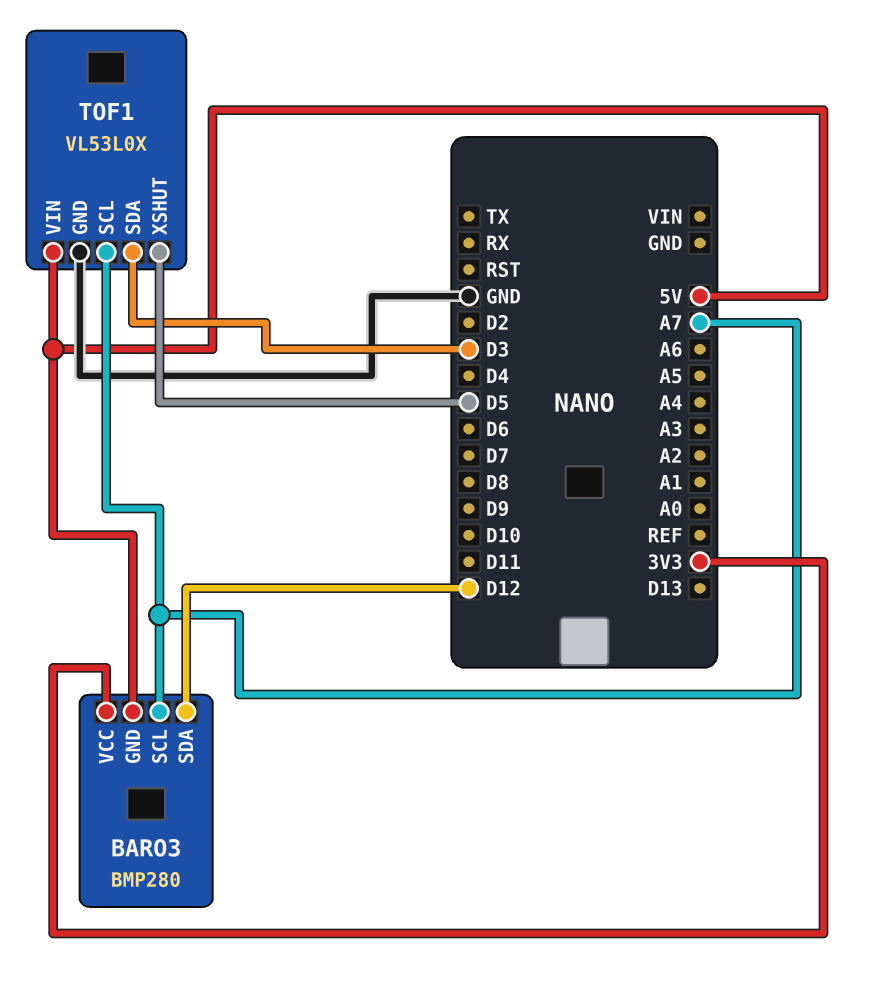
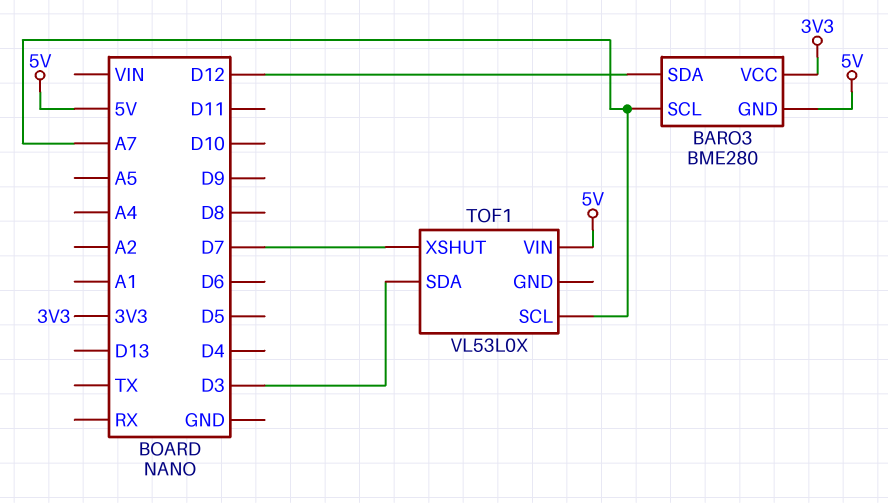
BARO3: BMP280 -> BME280
TOF1 pin GND: GND -> none
TOF1 pin XSHUT: D5 -> D7

